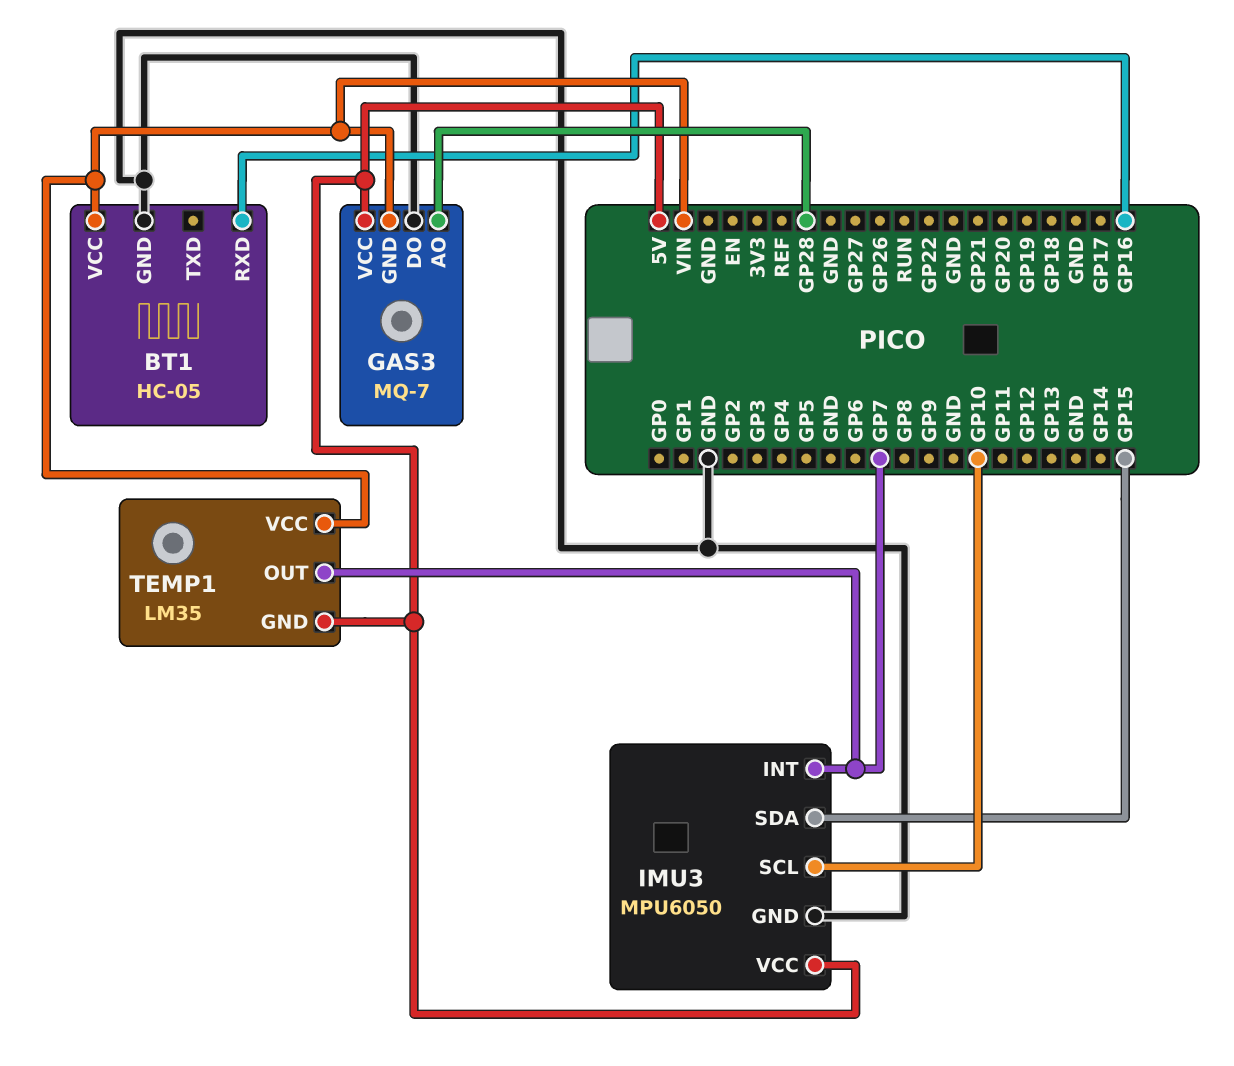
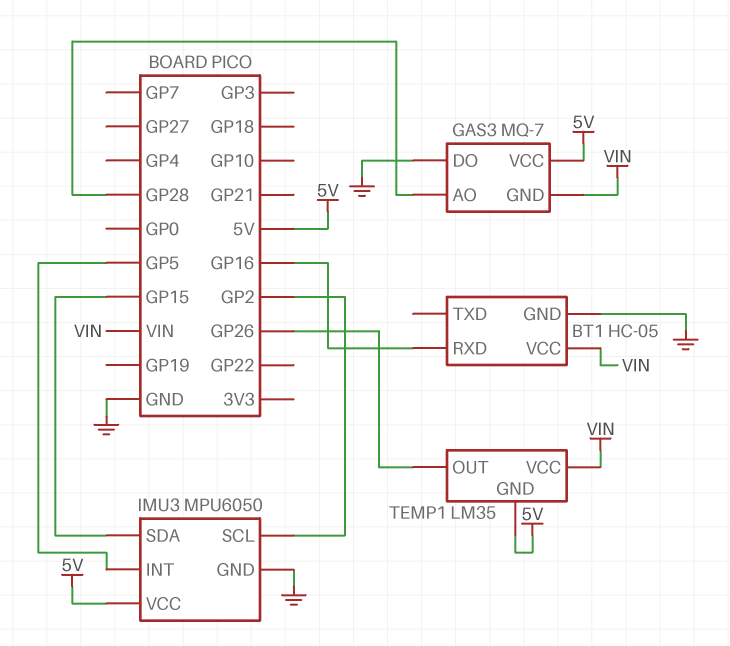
IMU3 pin INT: GP7 -> GP5
IMU3 pin SCL: GP10 -> GP2
TEMP1 pin OUT: GP7 -> GP26

